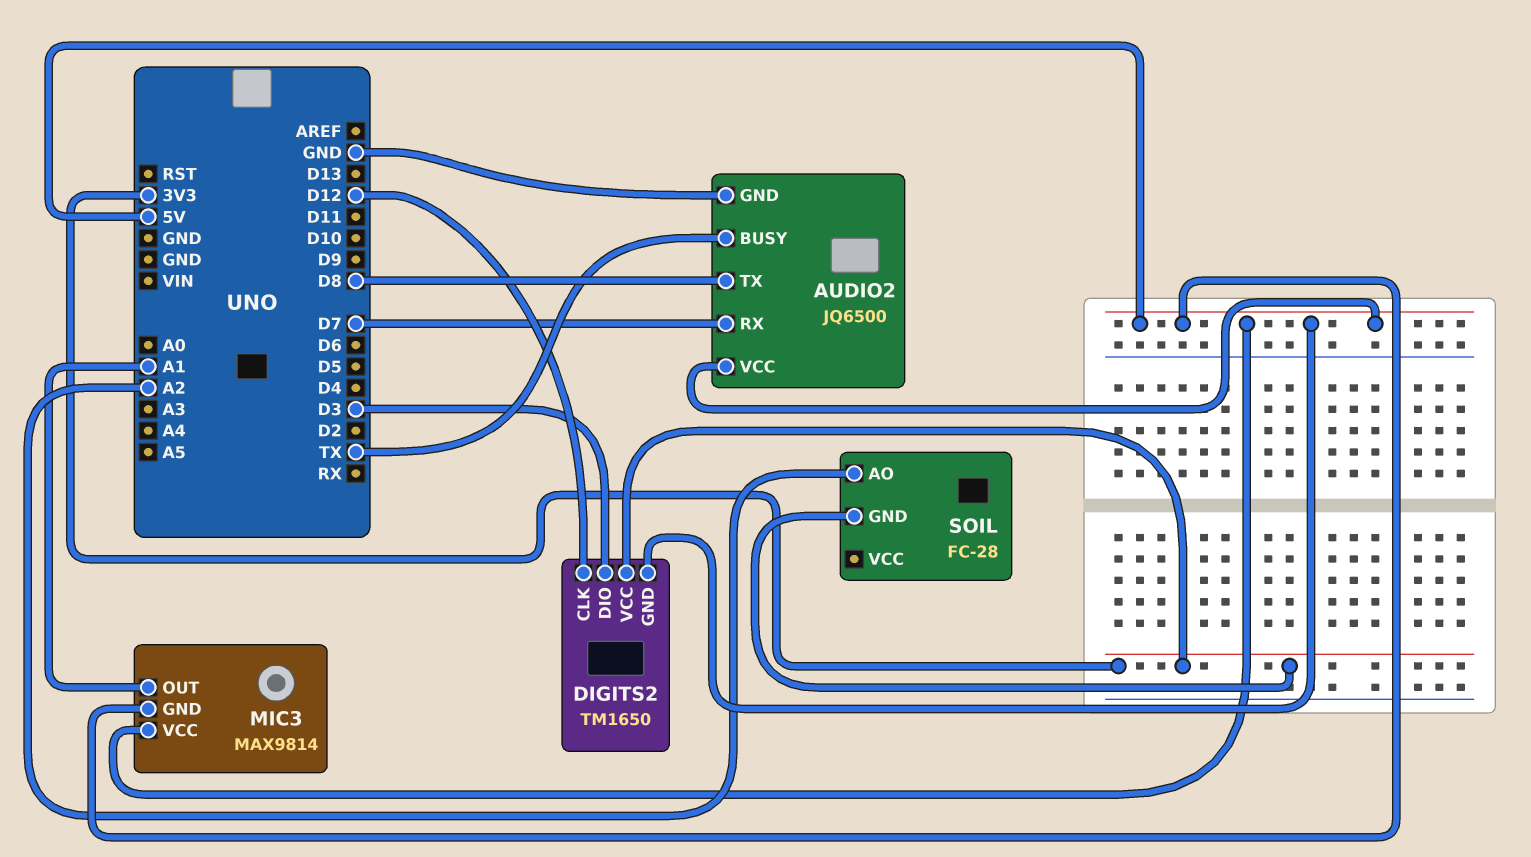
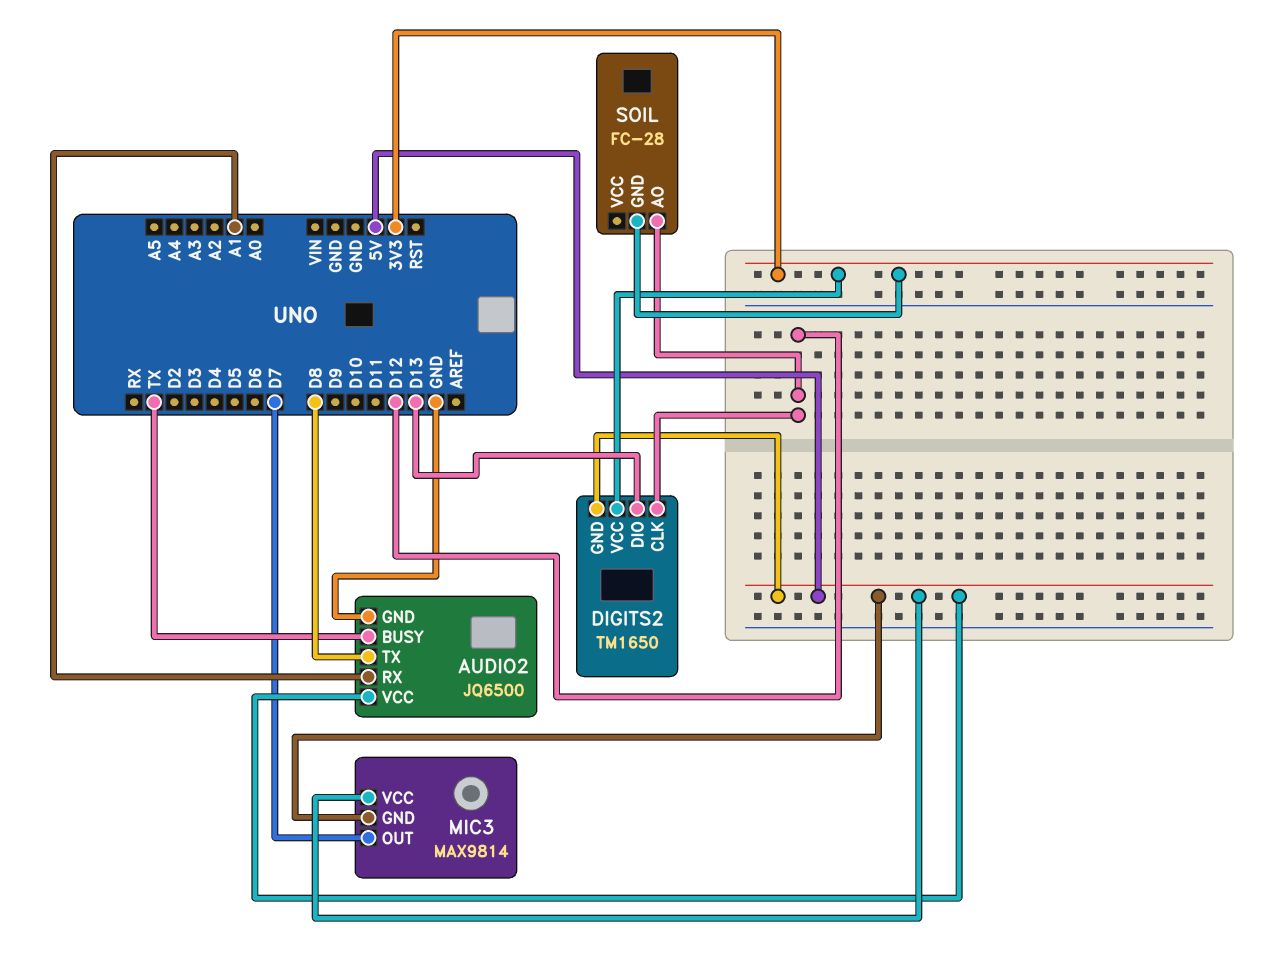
AUDIO2 pin RX: D7 -> A1
DIGITS2 pin DIO: D3 -> D13
MIC3 pin OUT: A1 -> D7
SOIL pin AO: A2 -> D12

